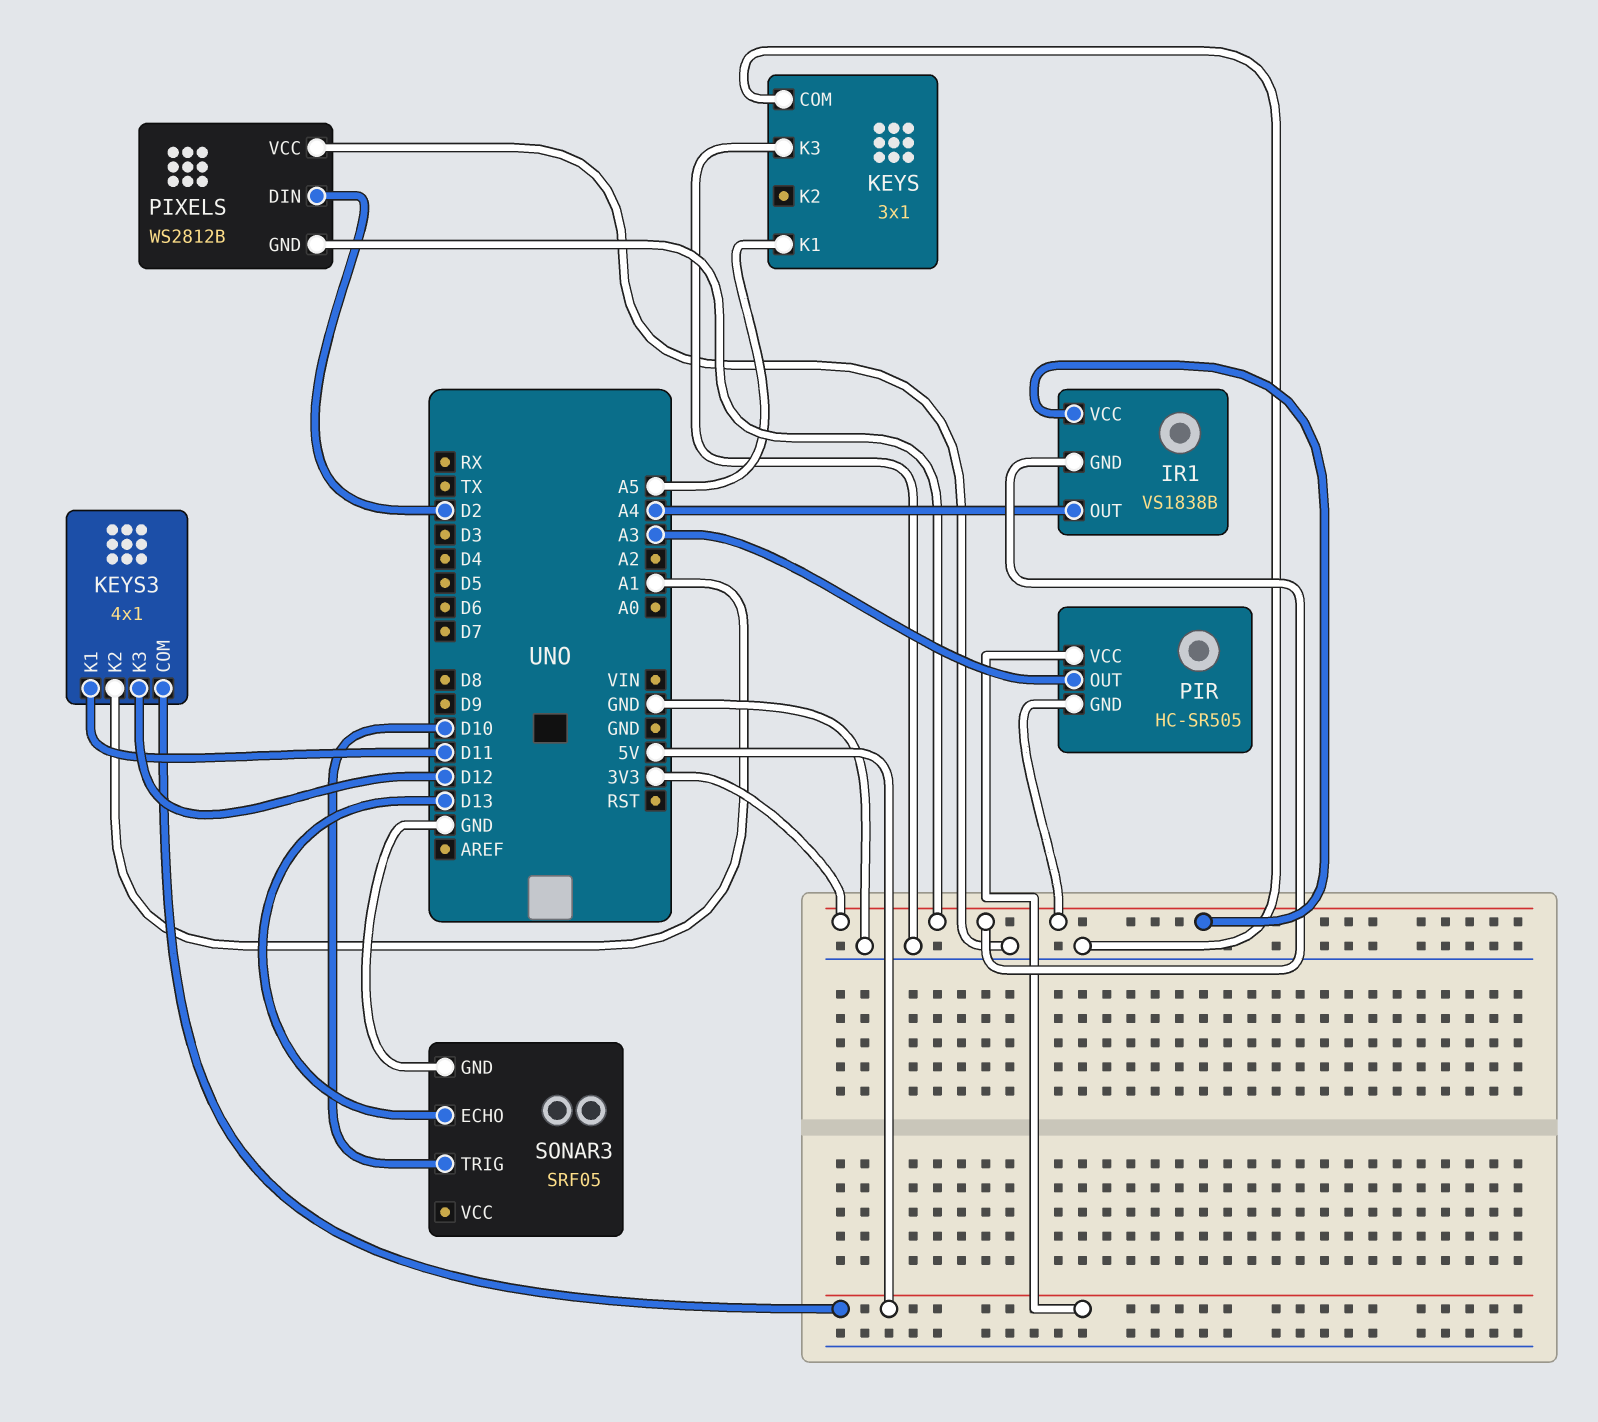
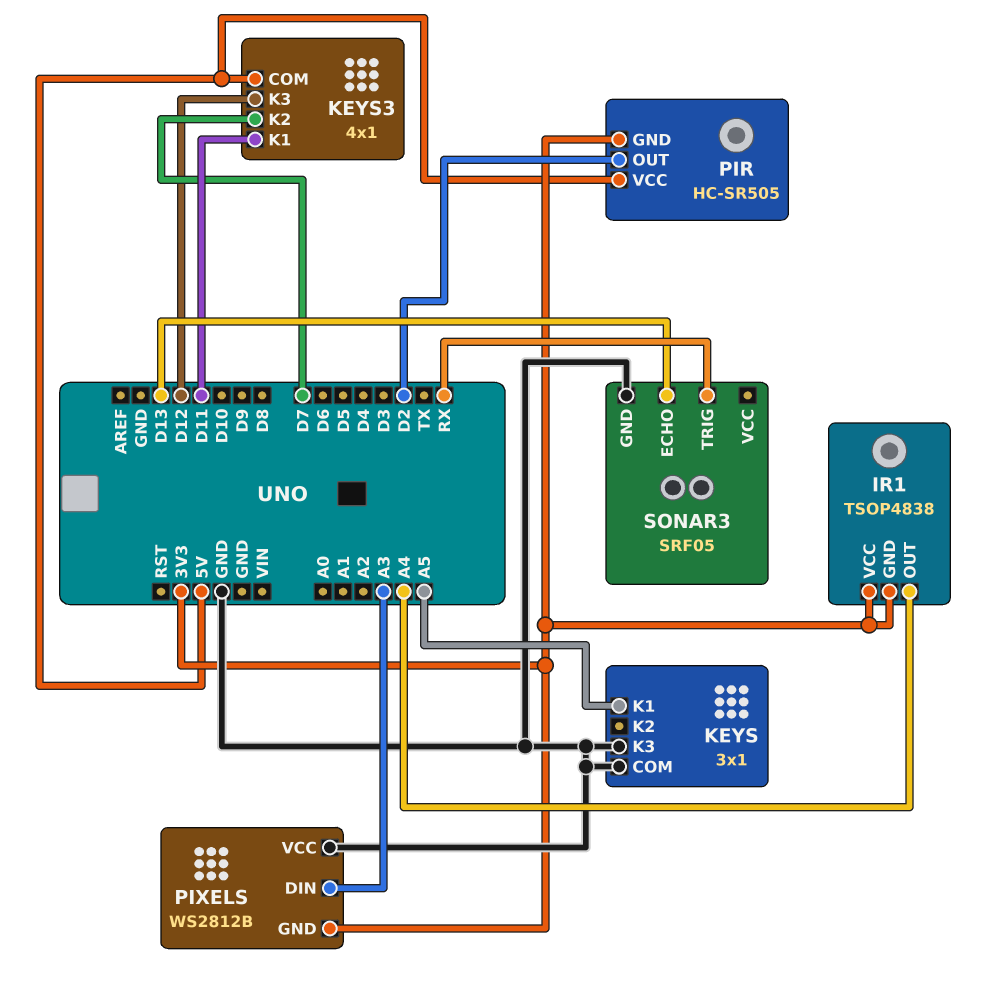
IR1: VS1838B -> TSOP4838
KEYS3 pin K2: A1 -> D7
PIR pin OUT: A3 -> D2
PIXELS pin DIN: D2 -> A3
SONAR3 pin TRIG: D10 -> RX

